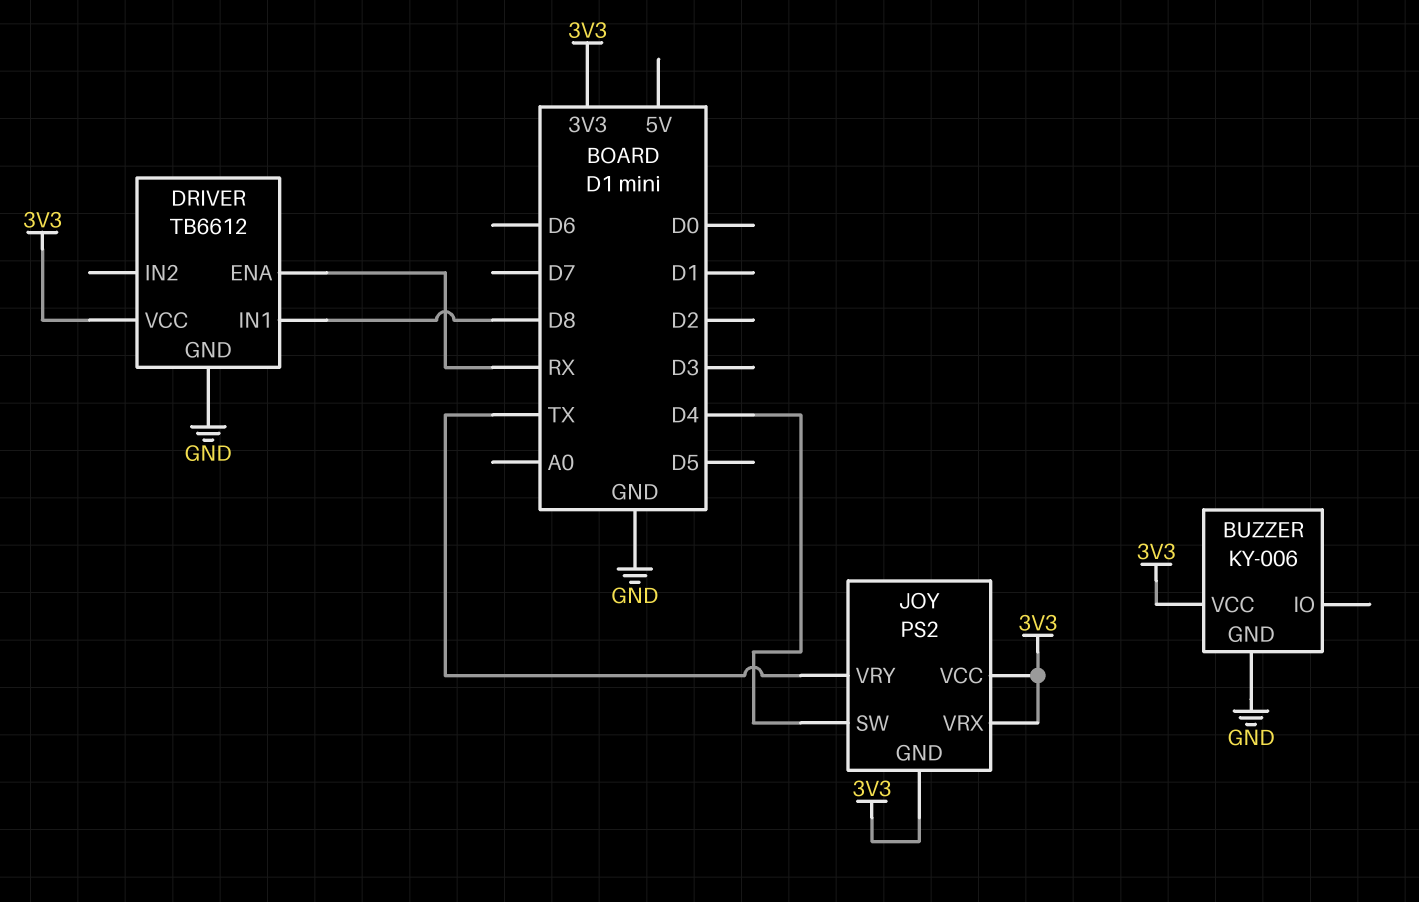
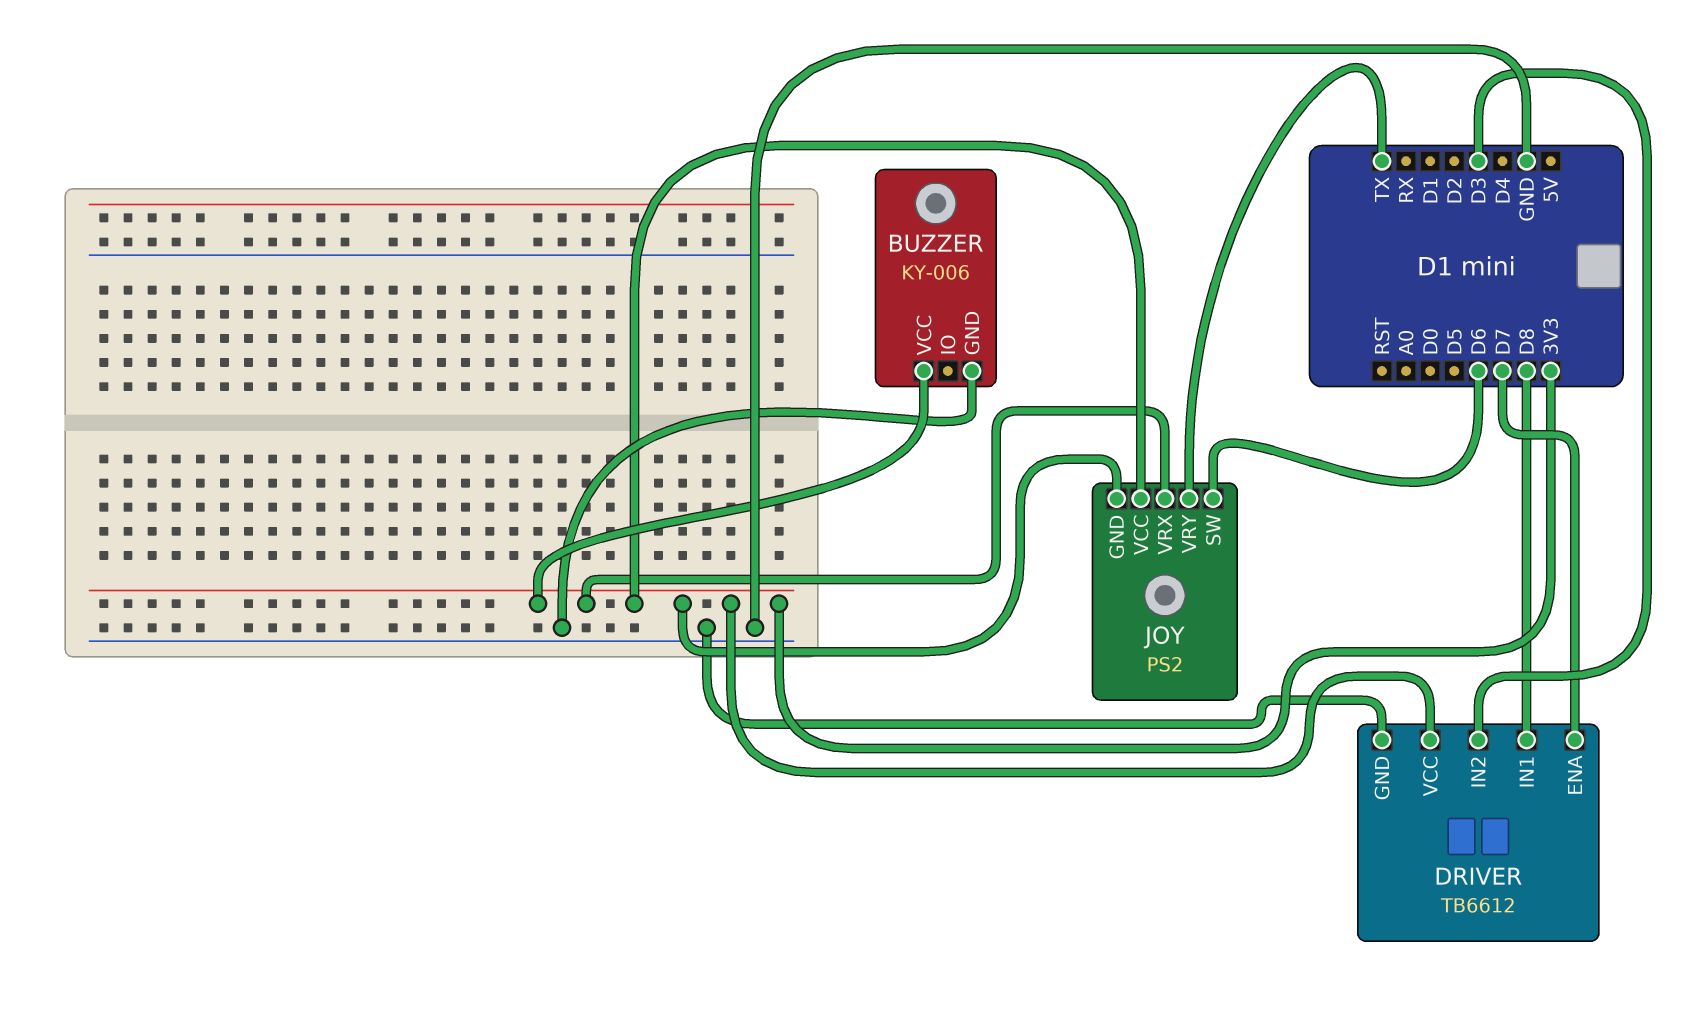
DRIVER pin ENA: RX -> D7
DRIVER pin IN2: none -> D3
JOY pin SW: D4 -> D6

